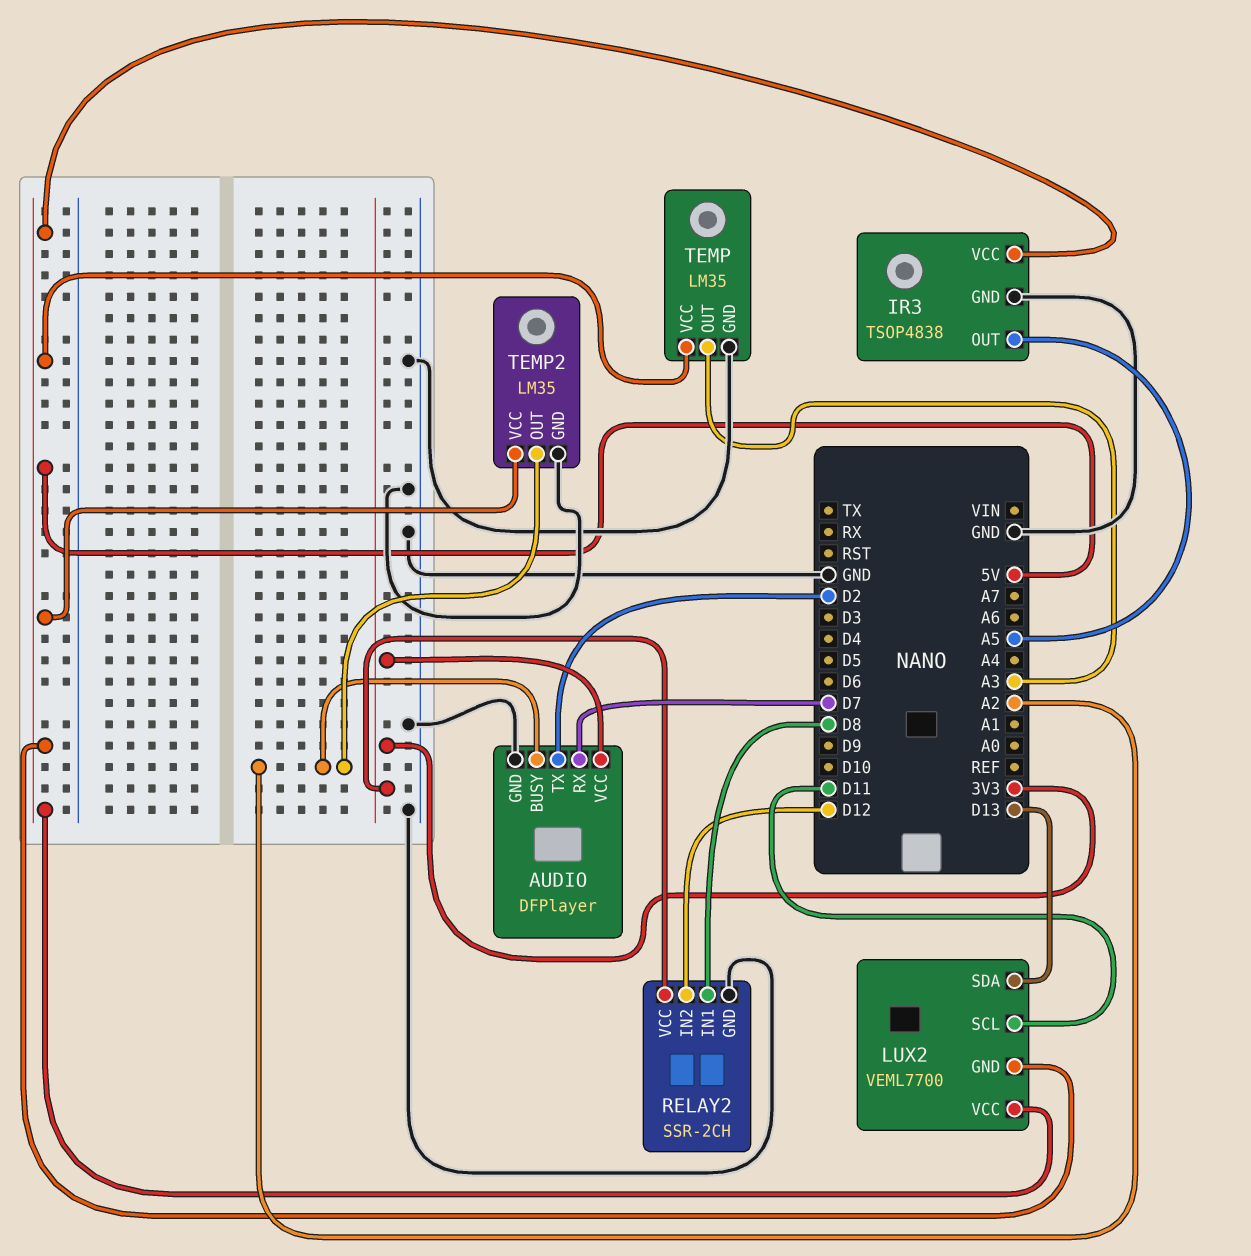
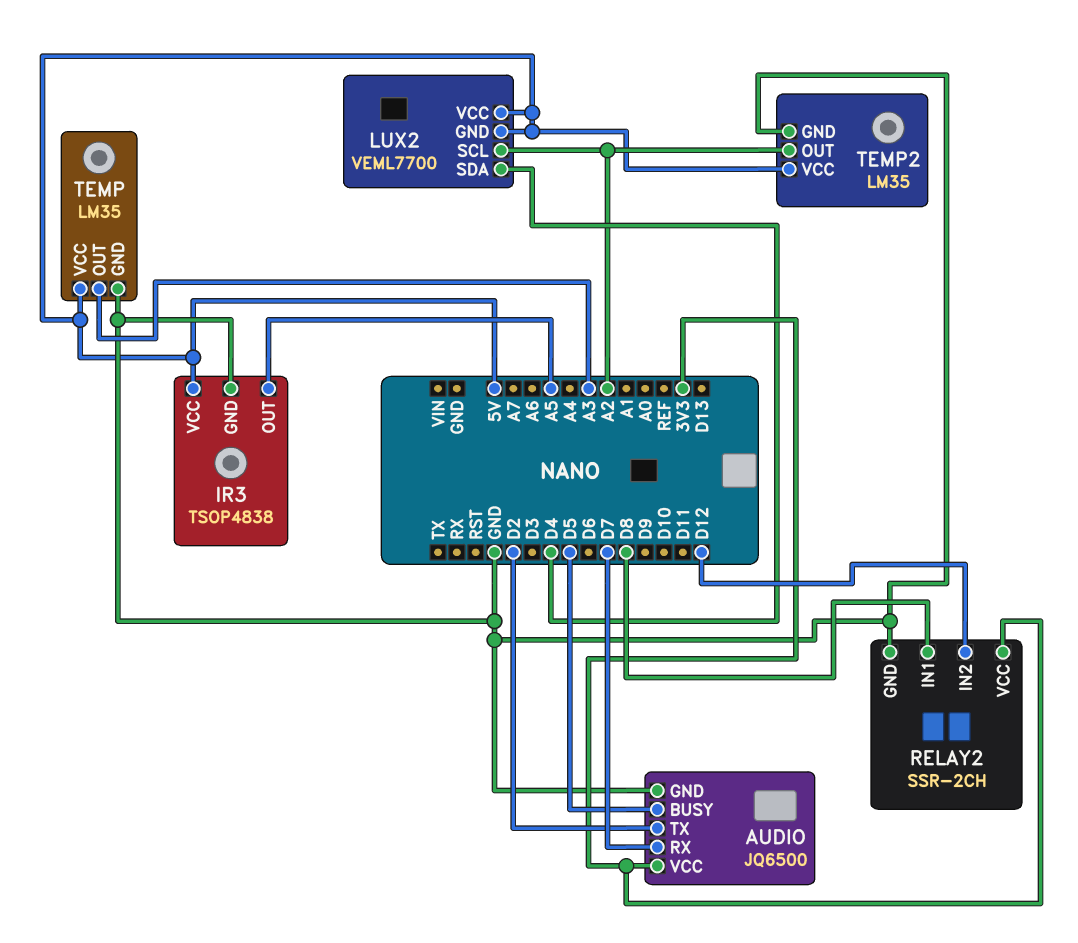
AUDIO: DFPlayer -> JQ6500
AUDIO pin BUSY: A2 -> D5
LUX2 pin SCL: D11 -> A2
LUX2 pin SDA: D13 -> D4

